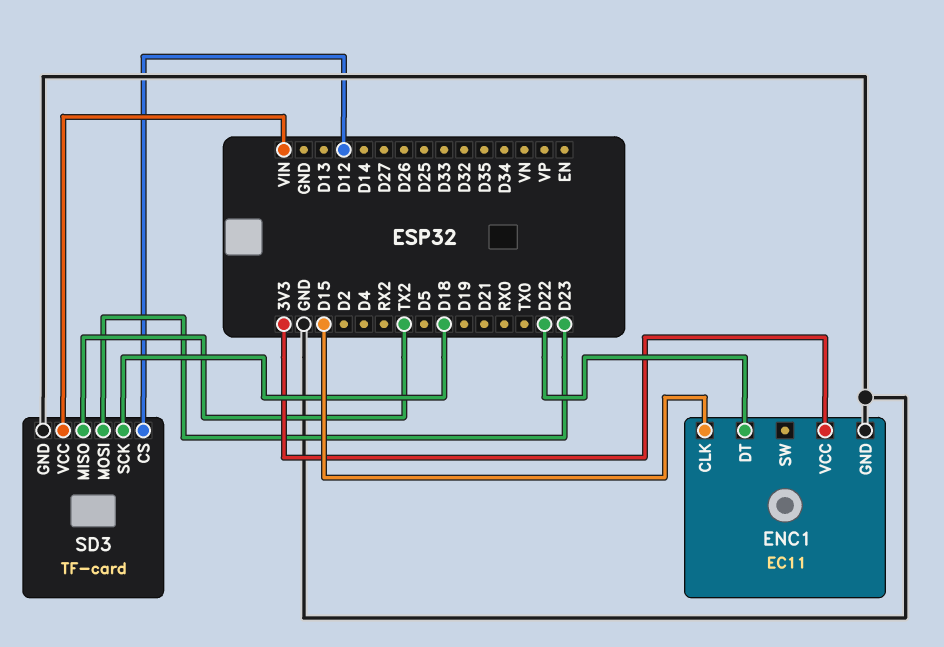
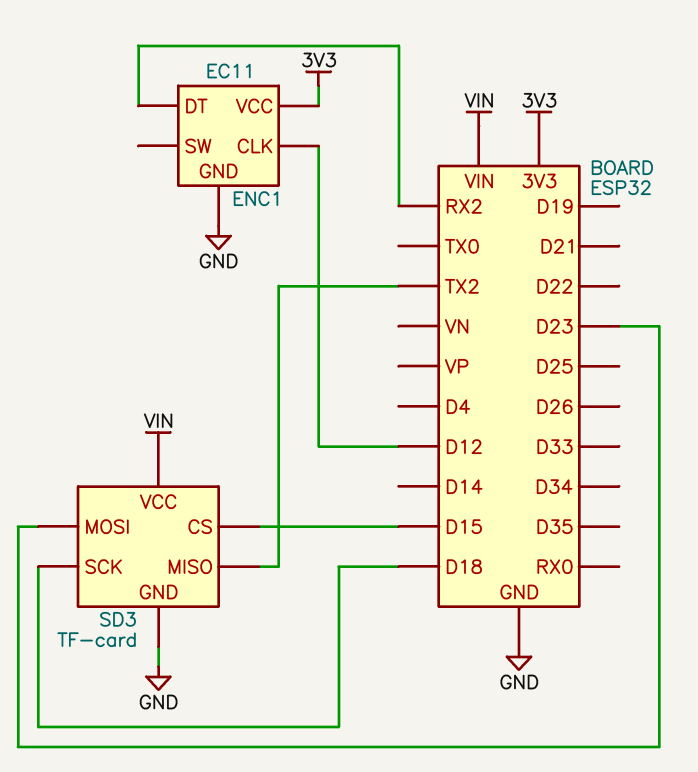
ENC1 pin CLK: D15 -> D12
ENC1 pin DT: D22 -> RX2
SD3 pin CS: D12 -> D15

